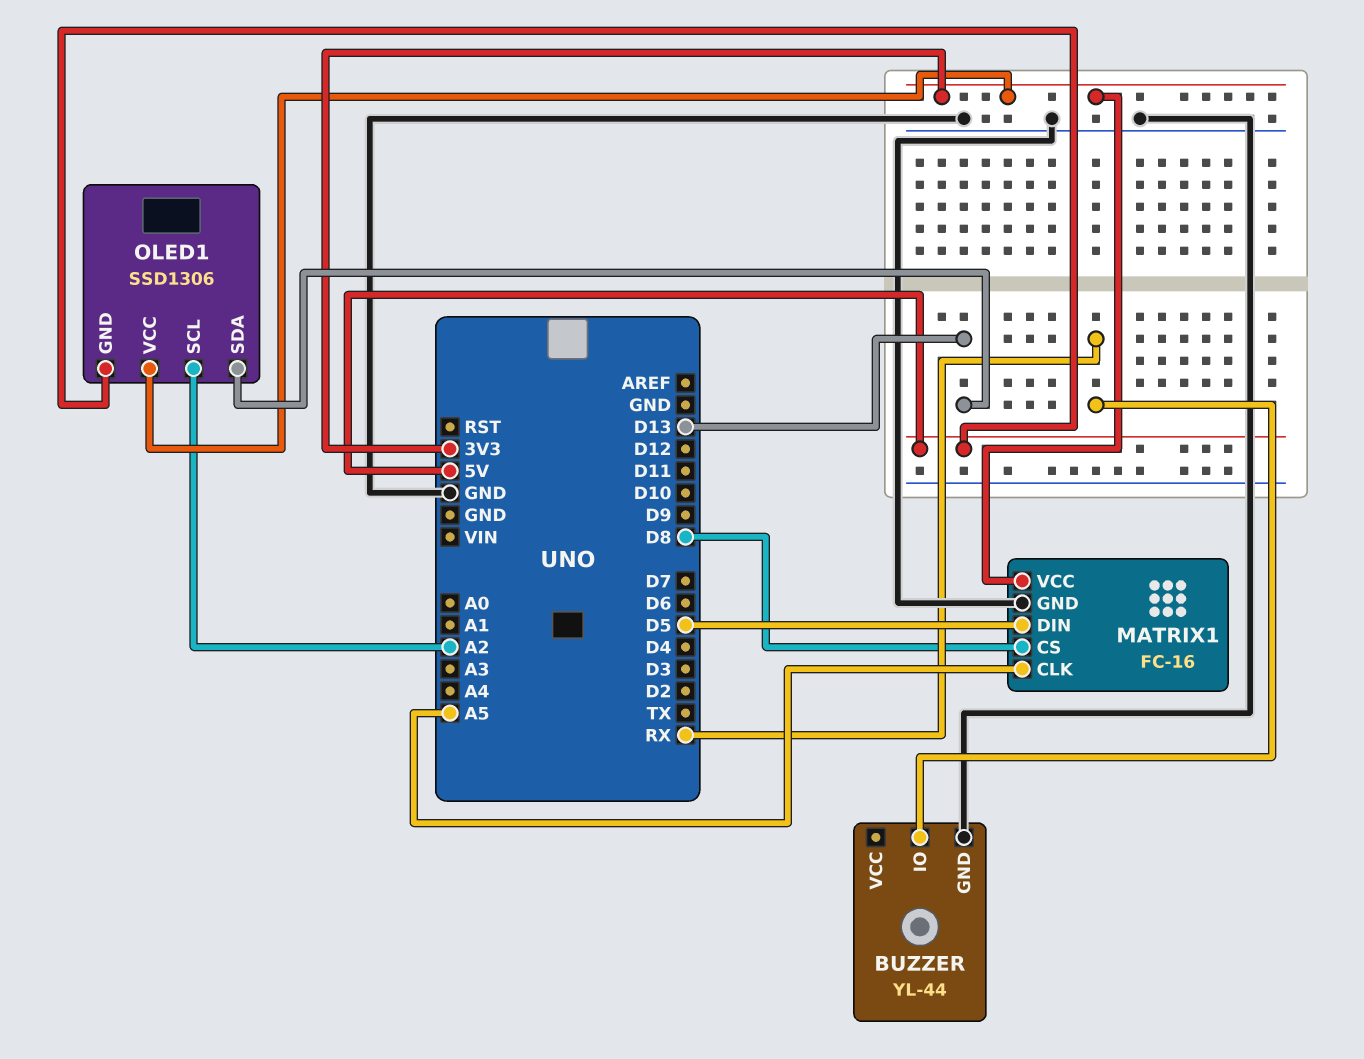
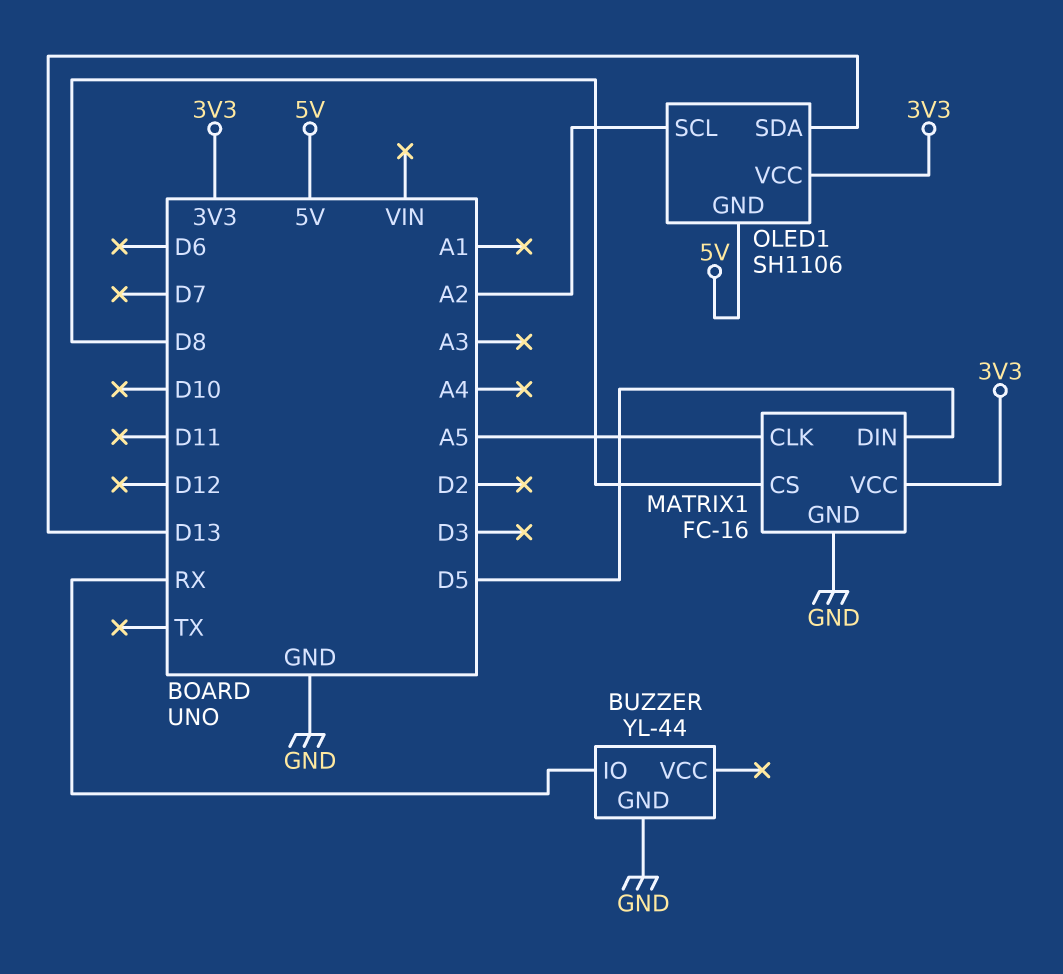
OLED1: SSD1306 -> SH1106

